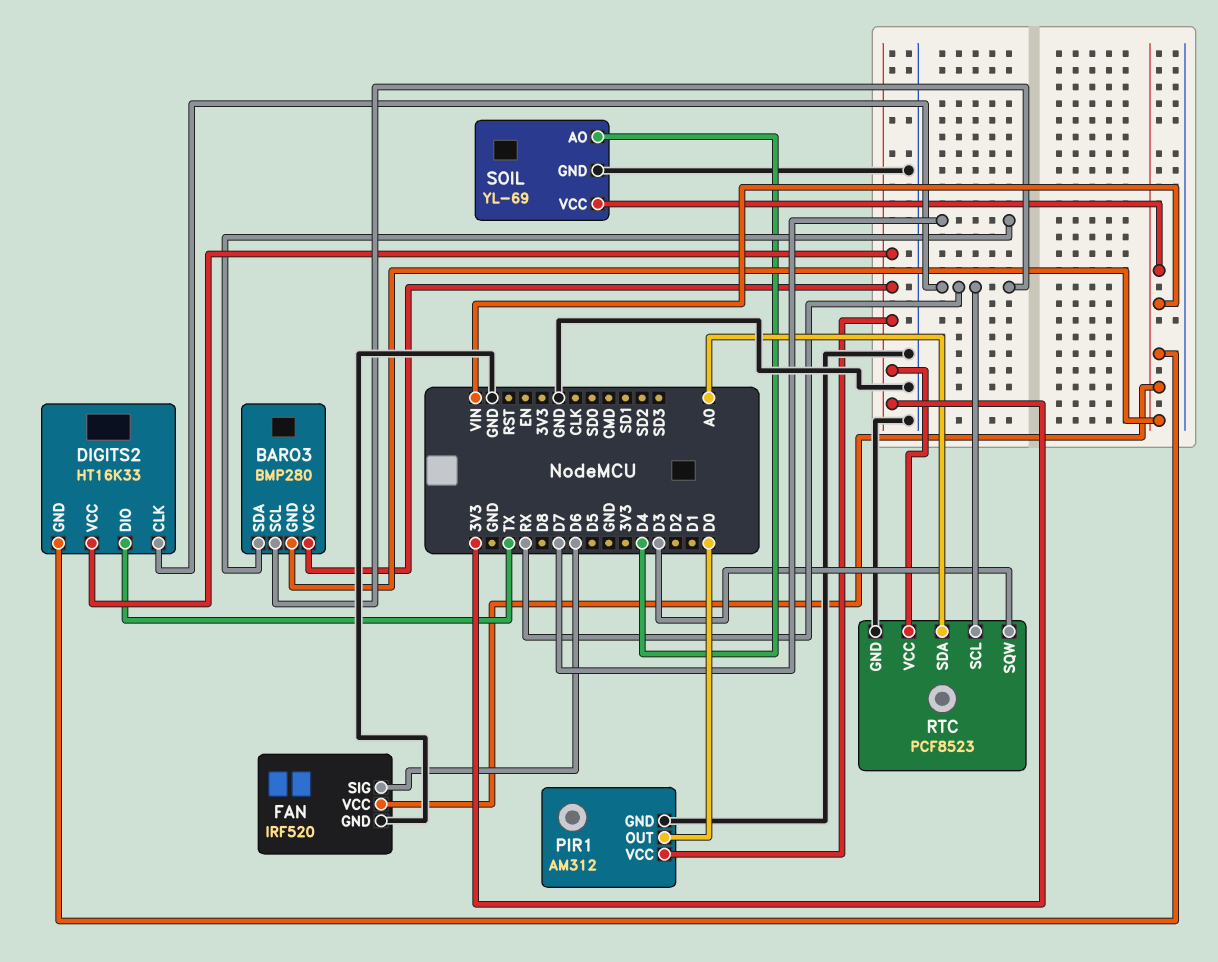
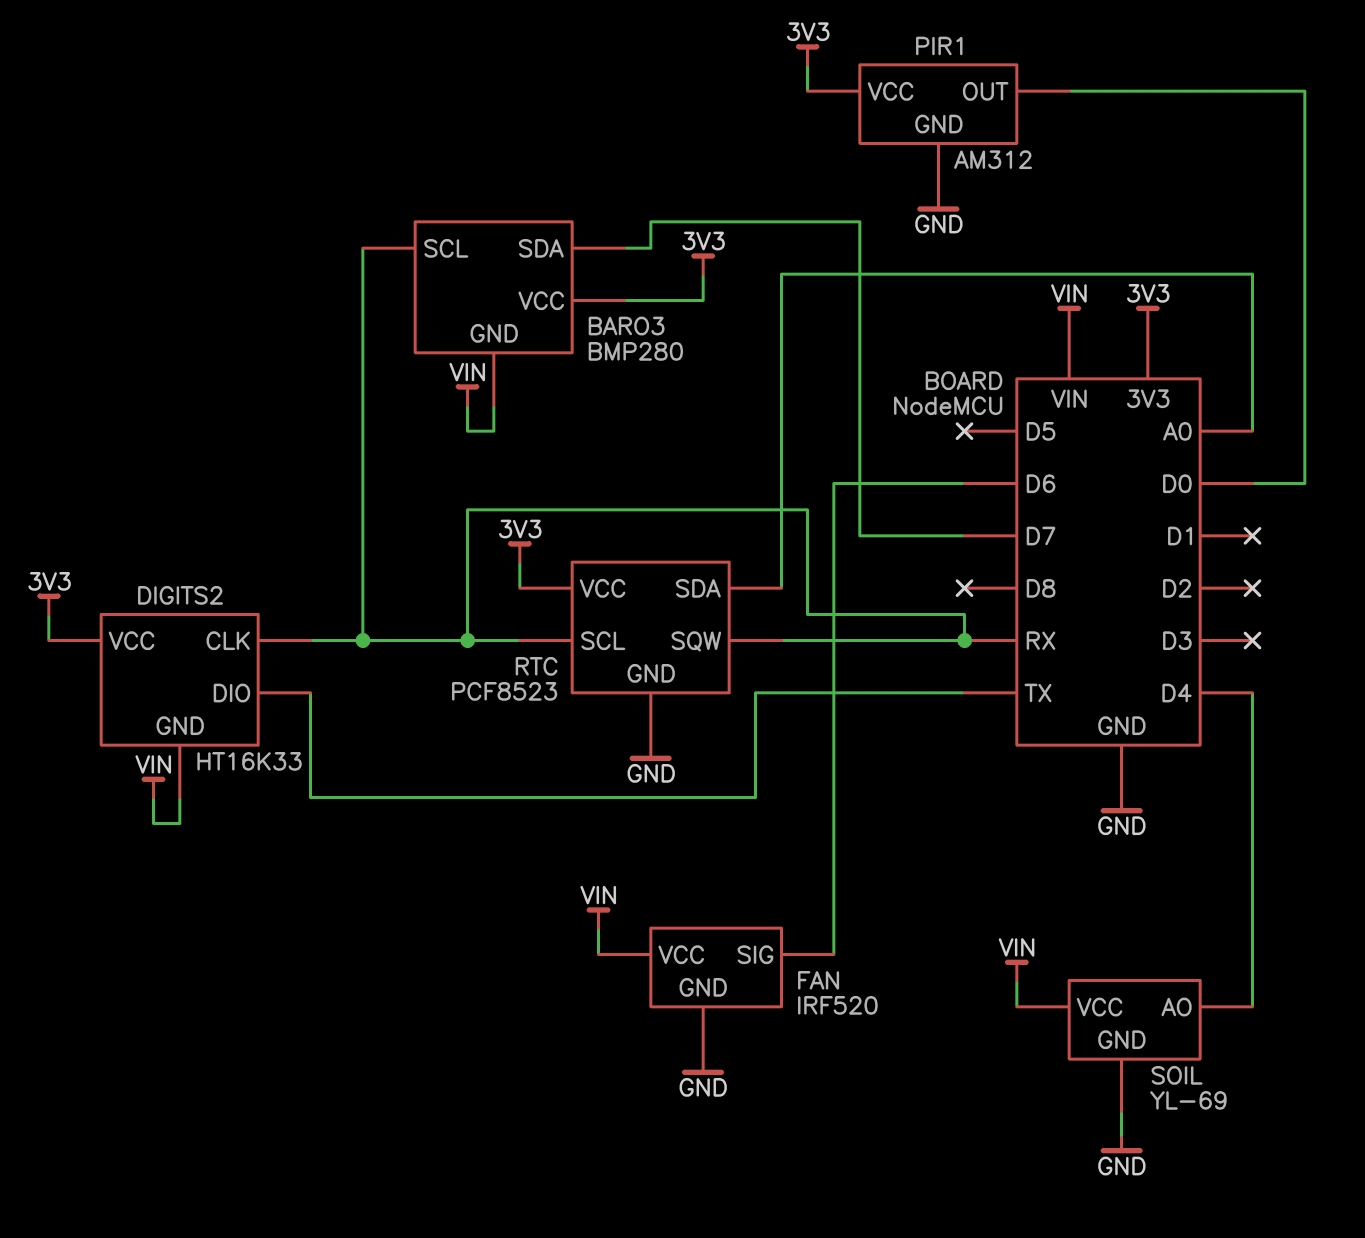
RTC pin SQW: D3 -> RX

